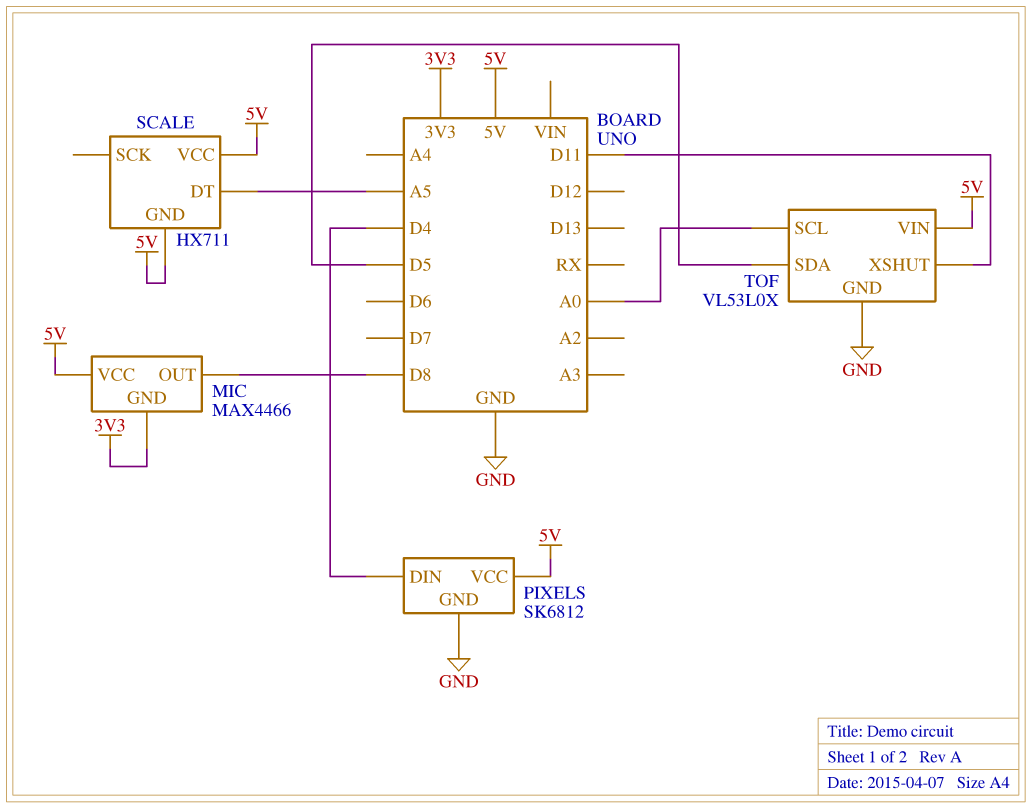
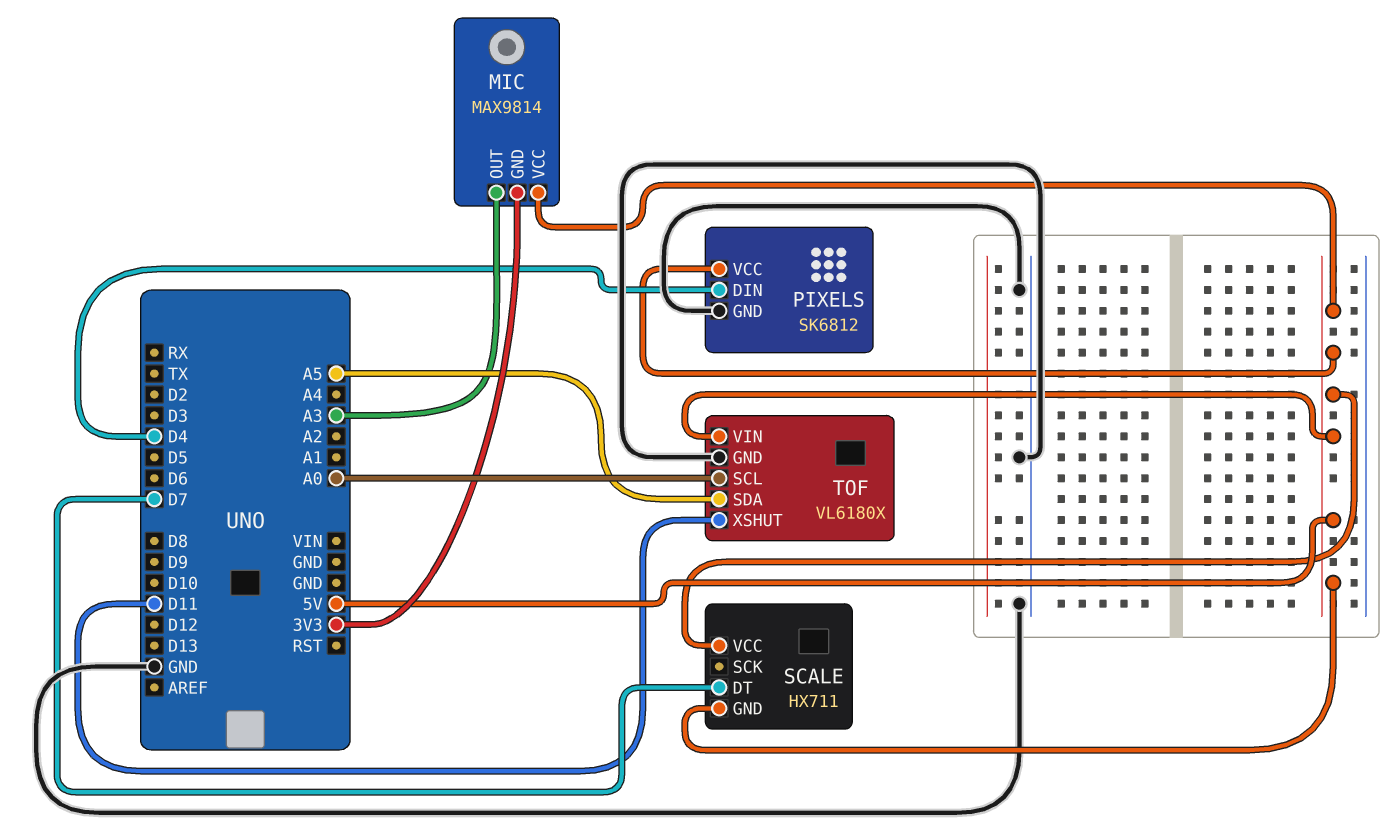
MIC: MAX4466 -> MAX9814
MIC pin OUT: D8 -> A3
SCALE pin DT: A5 -> D7
TOF: VL53L0X -> VL6180X
TOF pin SDA: D5 -> A5

